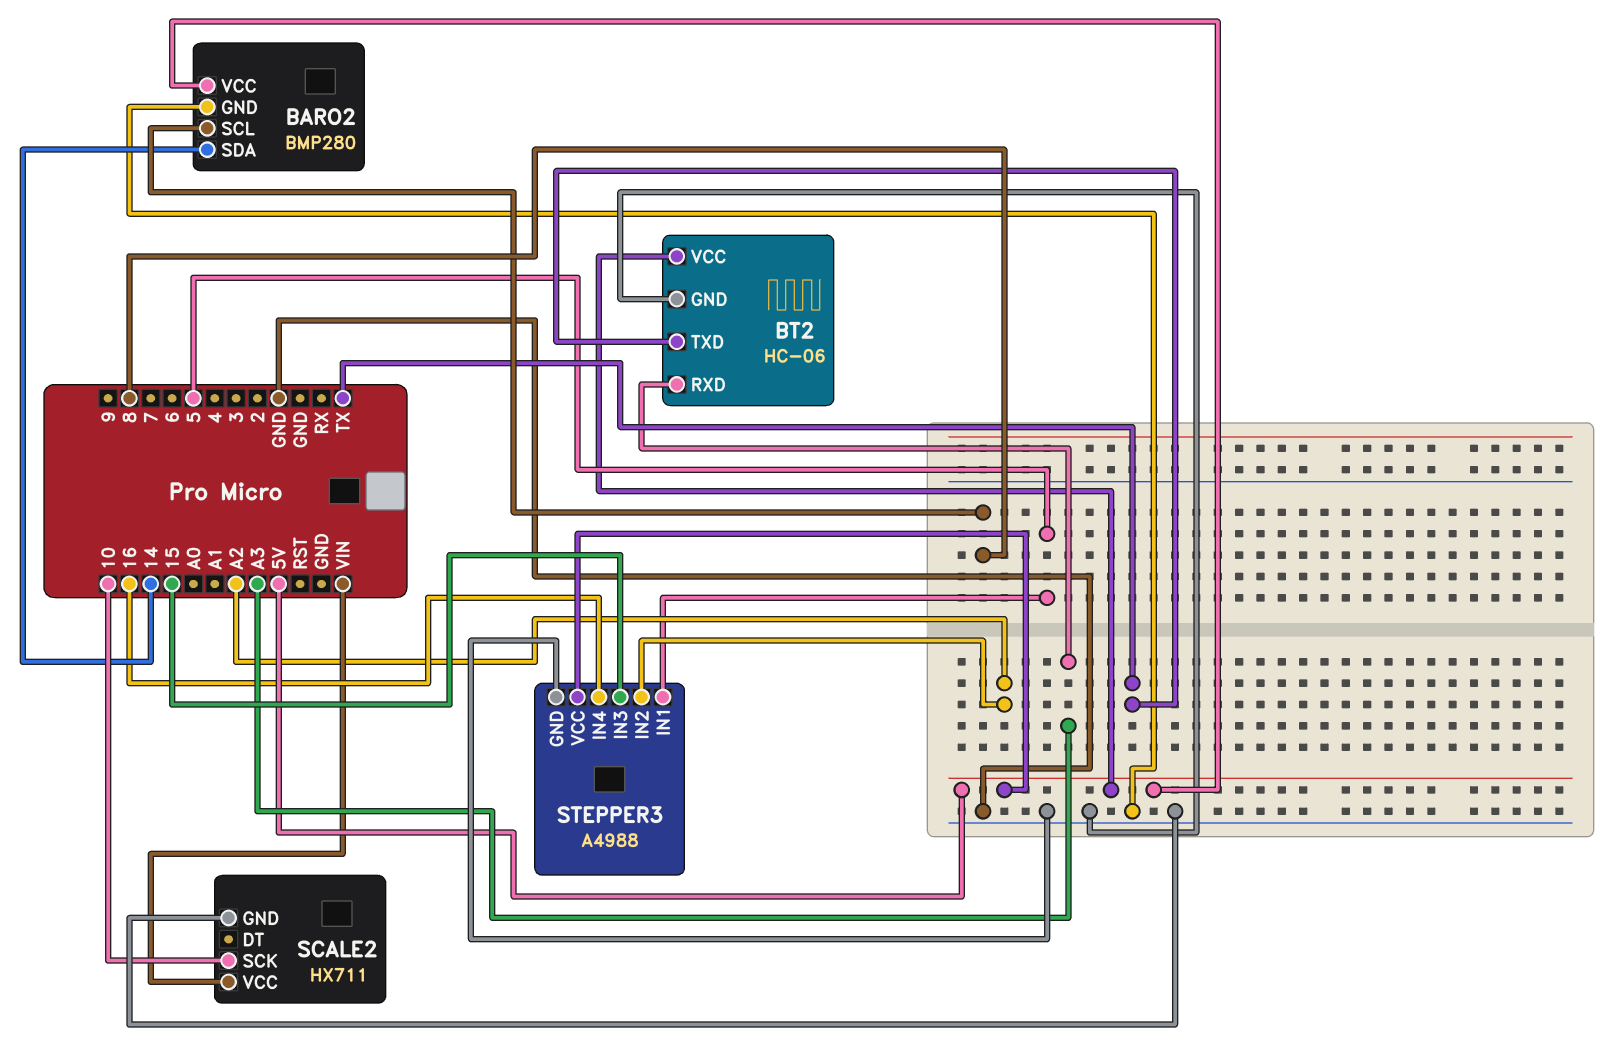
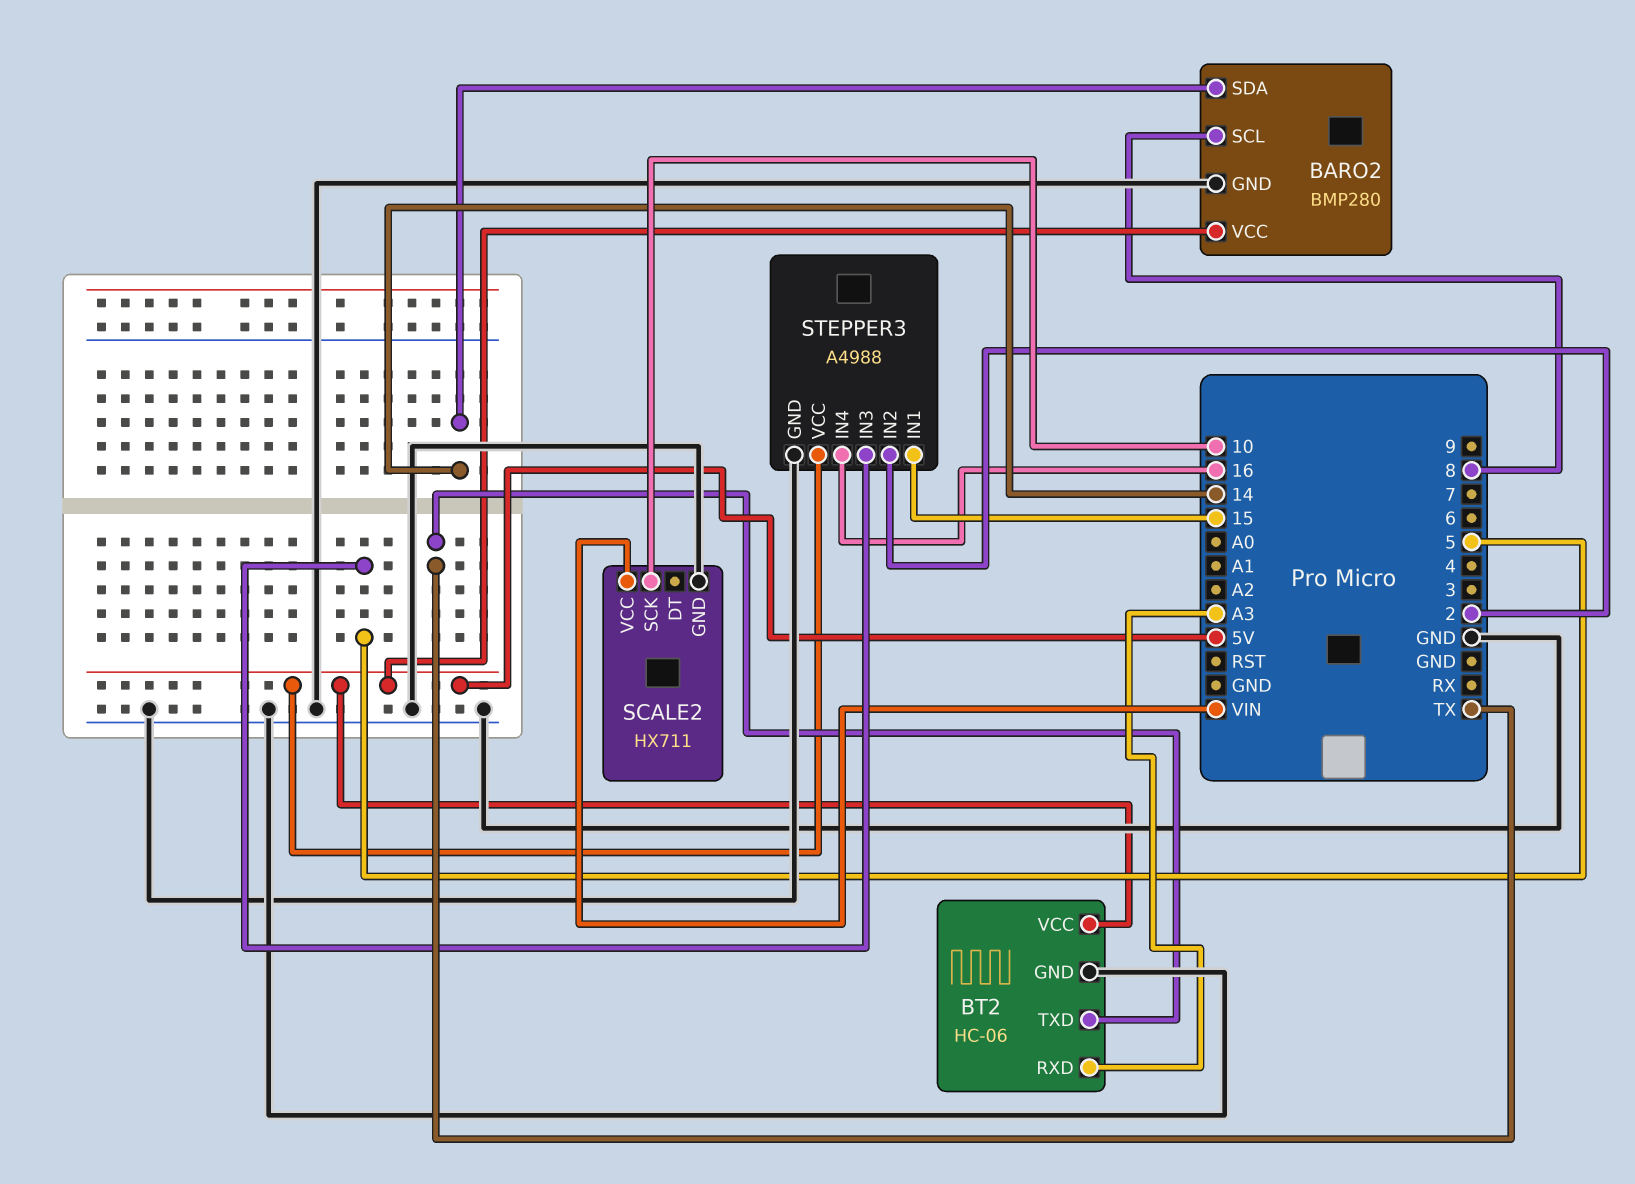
STEPPER3 pin IN1: 5 -> 15
STEPPER3 pin IN2: A2 -> 2
STEPPER3 pin IN3: 15 -> 5

